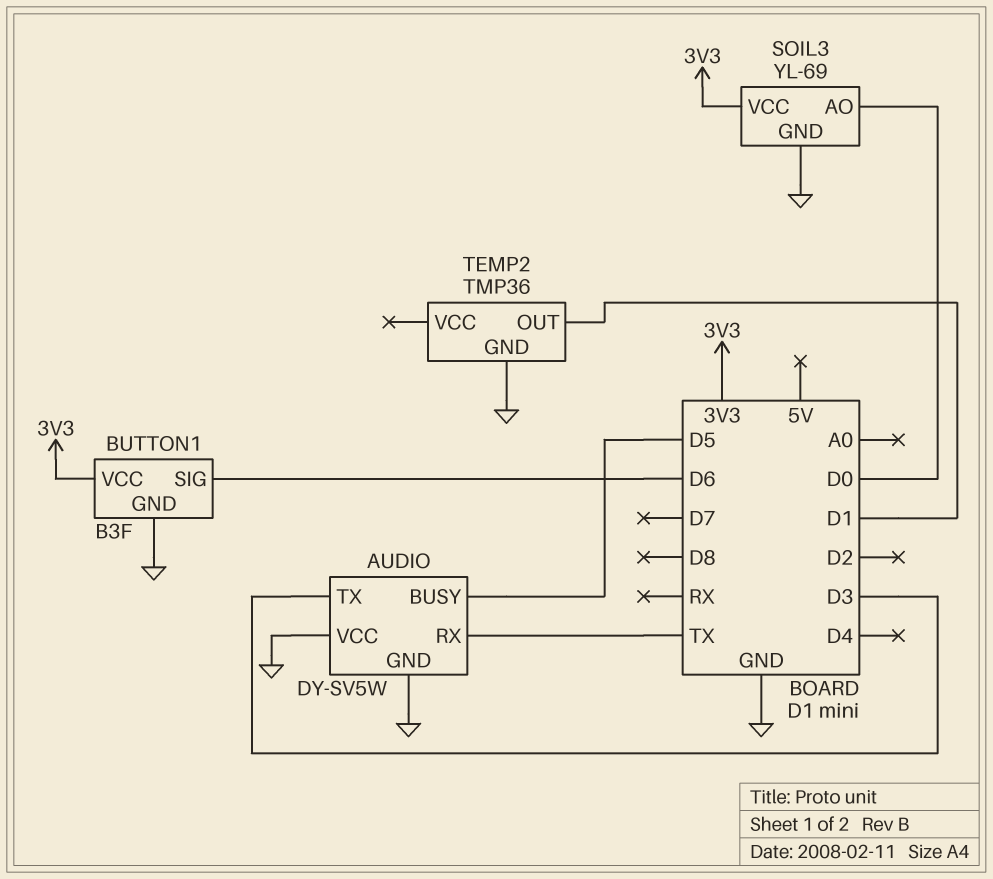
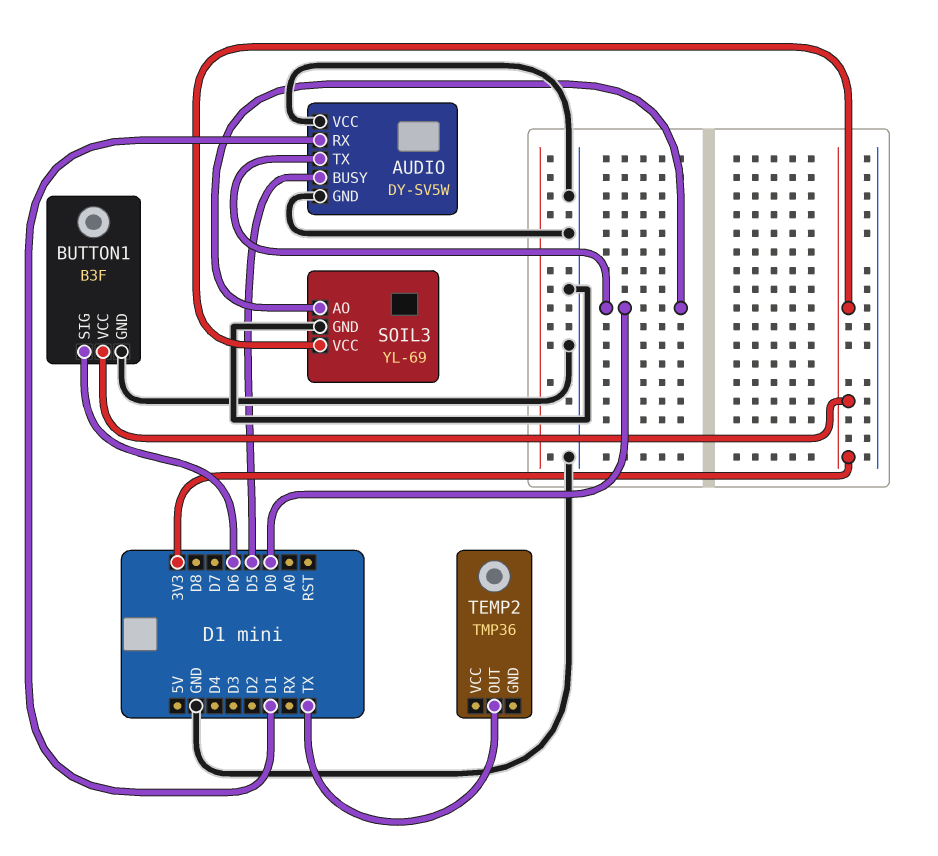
AUDIO pin RX: TX -> D1
AUDIO pin TX: D3 -> D0
TEMP2 pin GND: GND -> none
TEMP2 pin OUT: D1 -> TX

